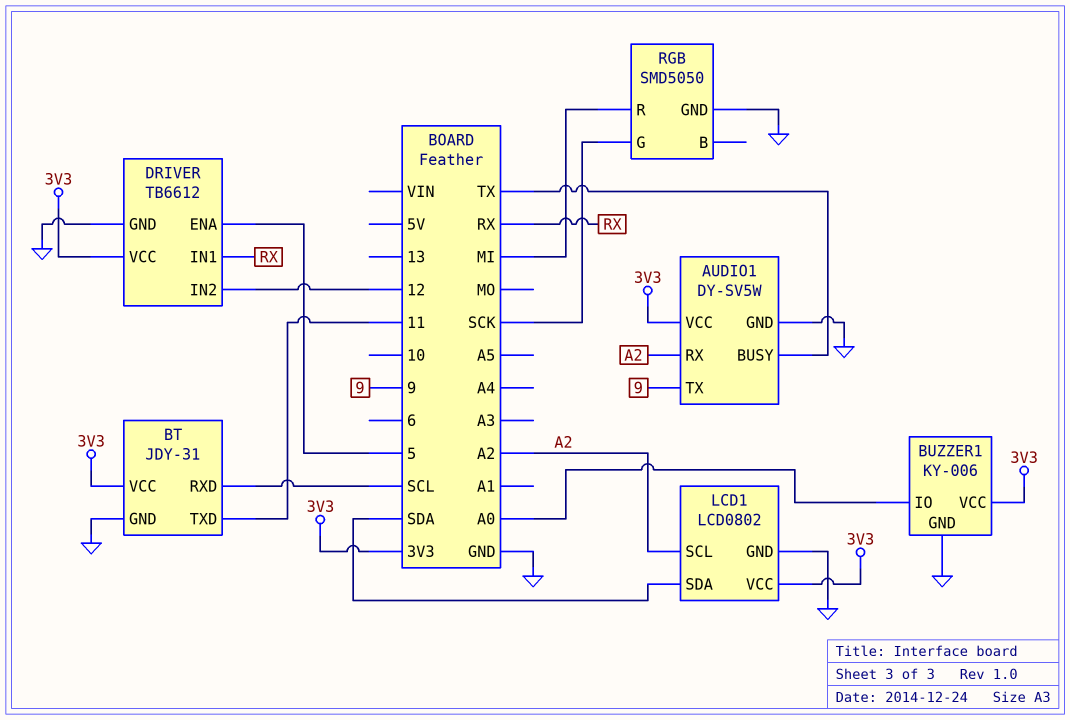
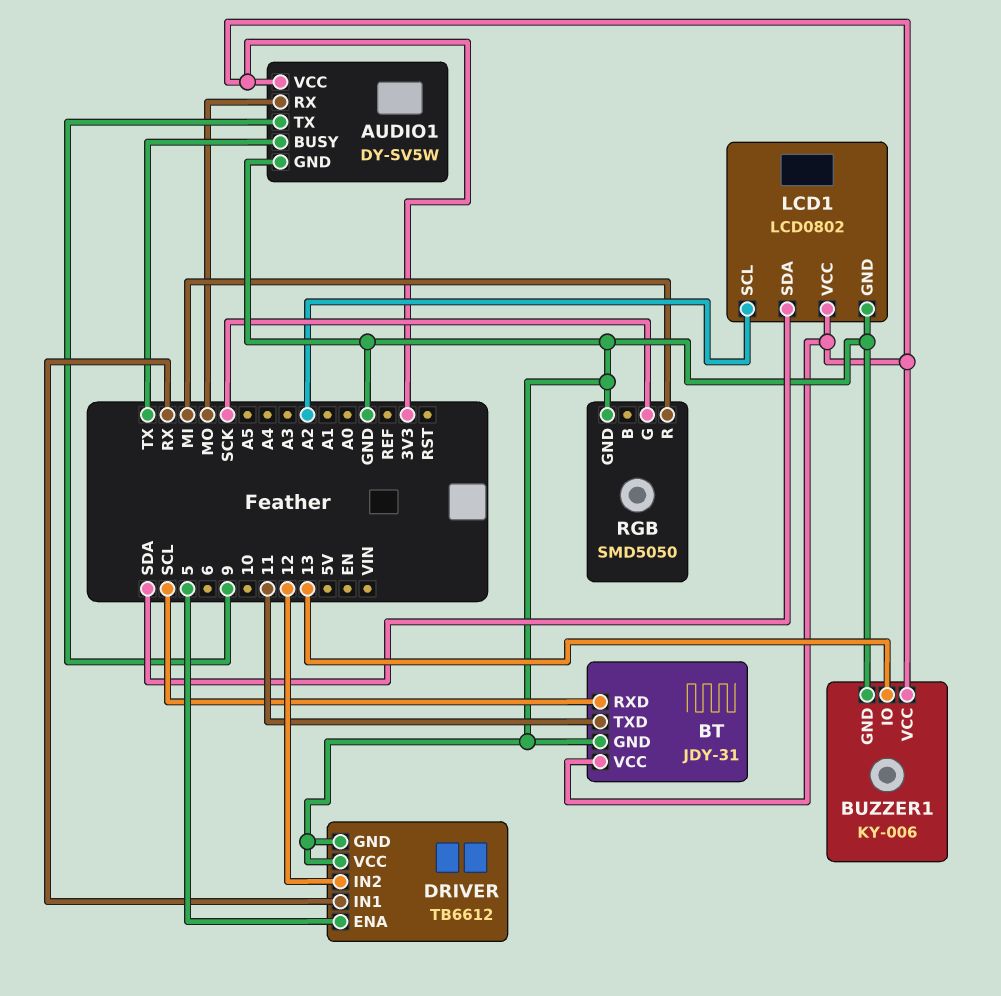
AUDIO1 pin RX: A2 -> MO
BUZZER1 pin IO: A0 -> 13
DRIVER pin VCC: 3V3 -> GND

